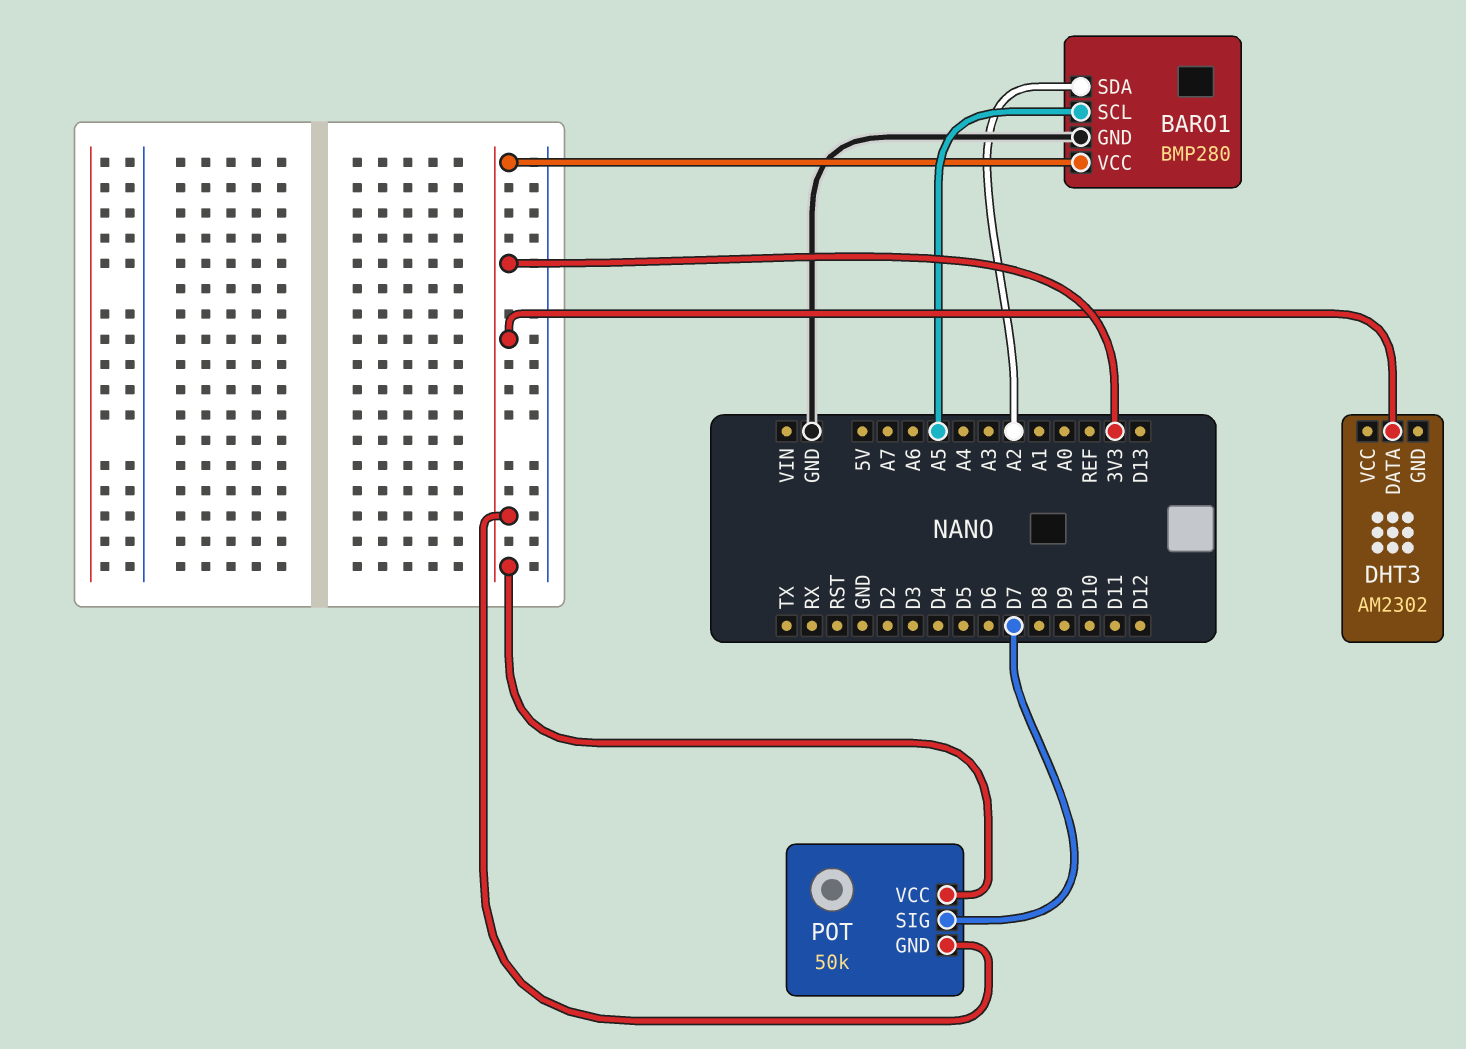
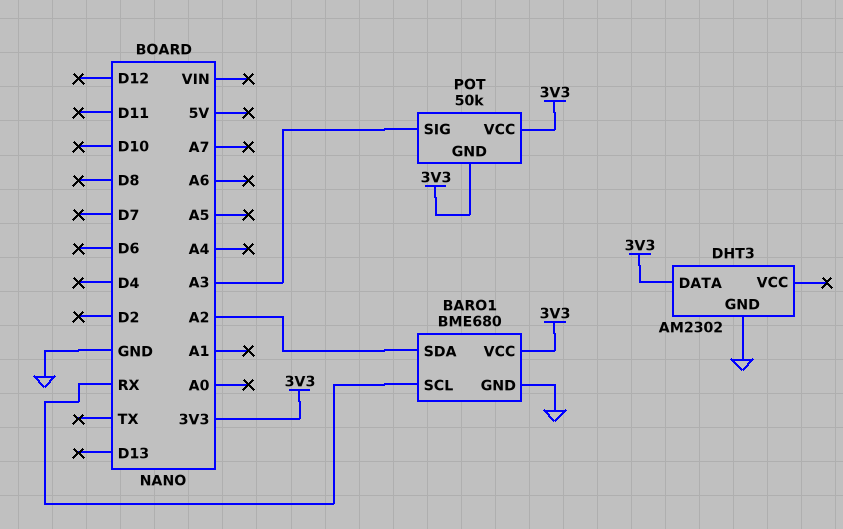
BARO1: BMP280 -> BME680
BARO1 pin SCL: A5 -> RX
DHT3 pin GND: none -> GND
POT pin SIG: D7 -> A3

